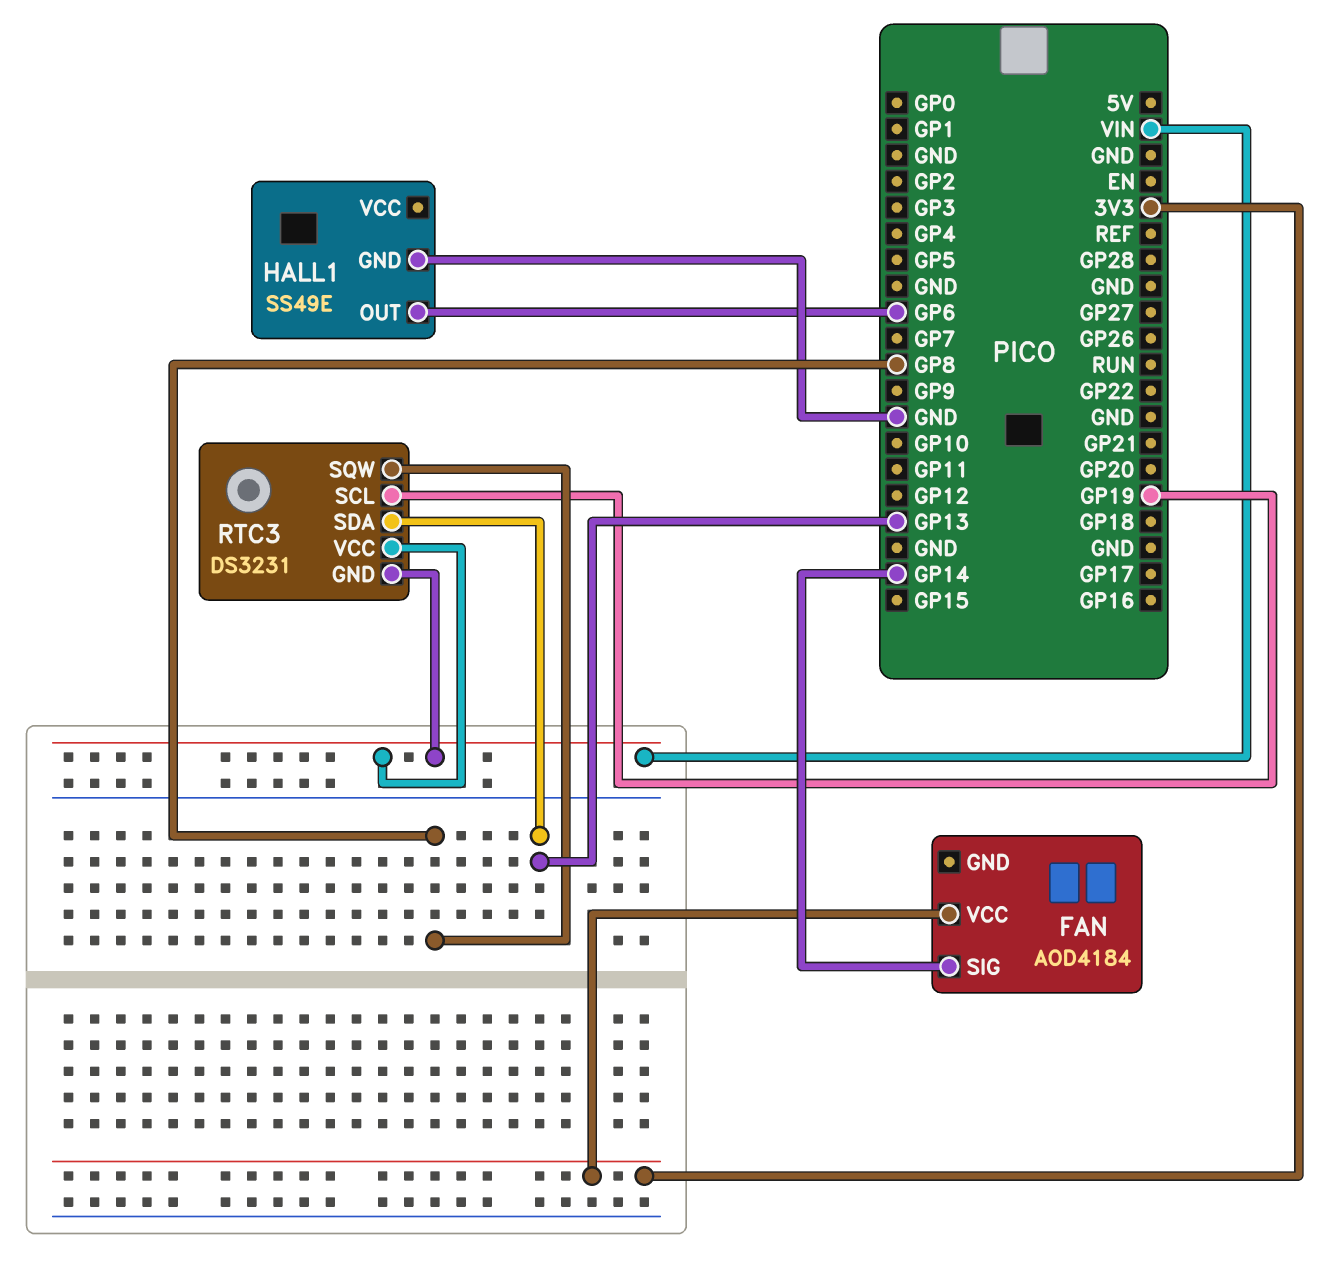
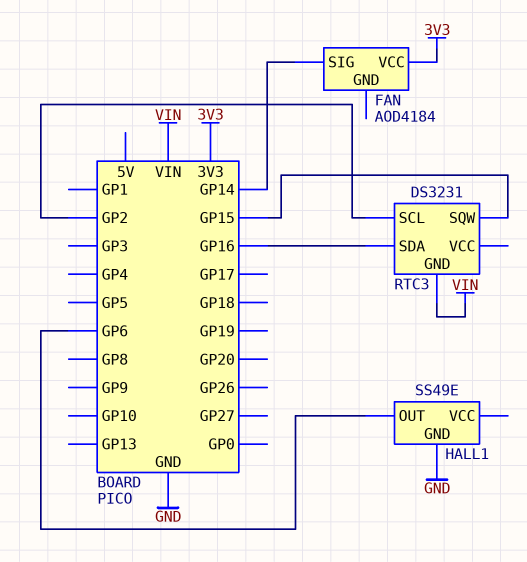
RTC3 pin SCL: GP19 -> GP2
RTC3 pin SDA: GP13 -> GP16
RTC3 pin SQW: GP8 -> GP15
RTC3 pin VCC: VIN -> none

